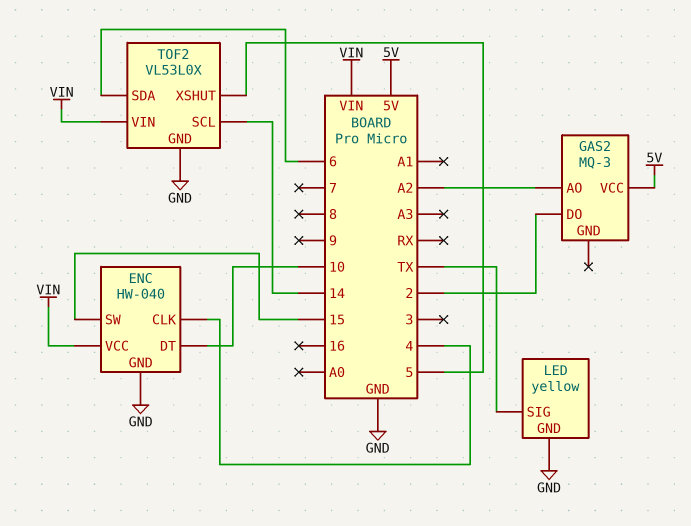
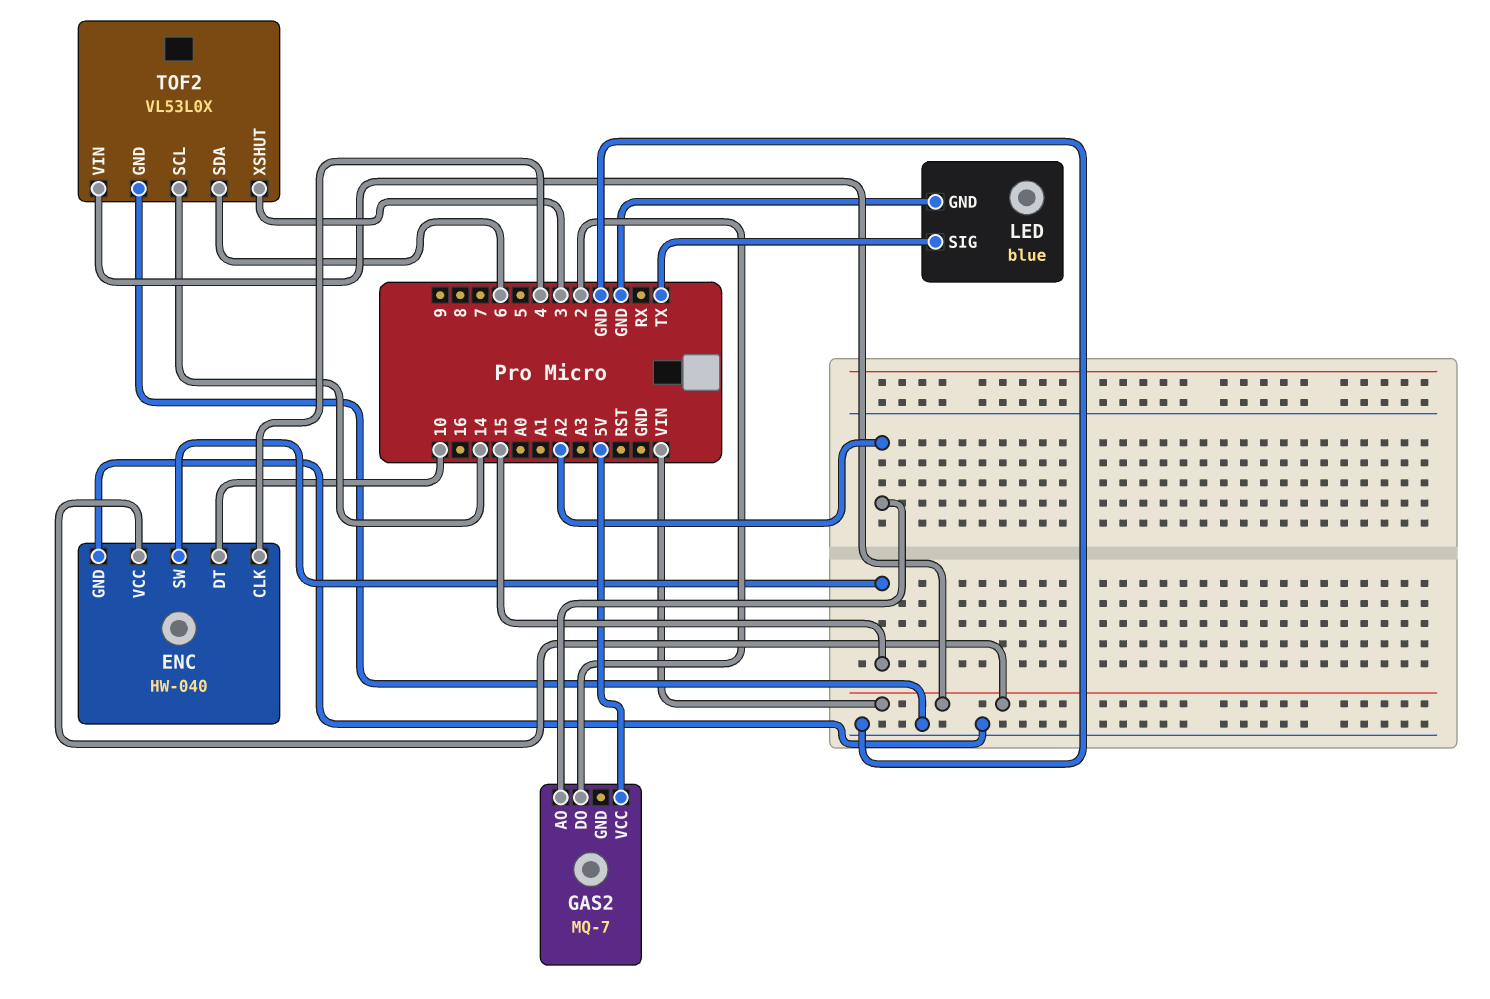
GAS2: MQ-3 -> MQ-7
LED: yellow -> blue
TOF2 pin XSHUT: 5 -> 3

